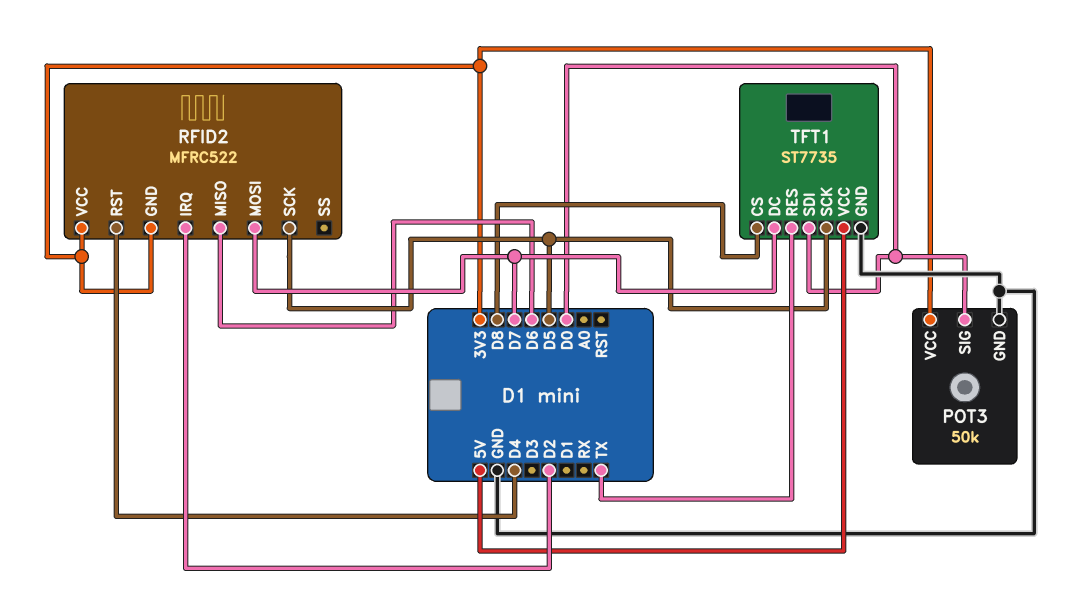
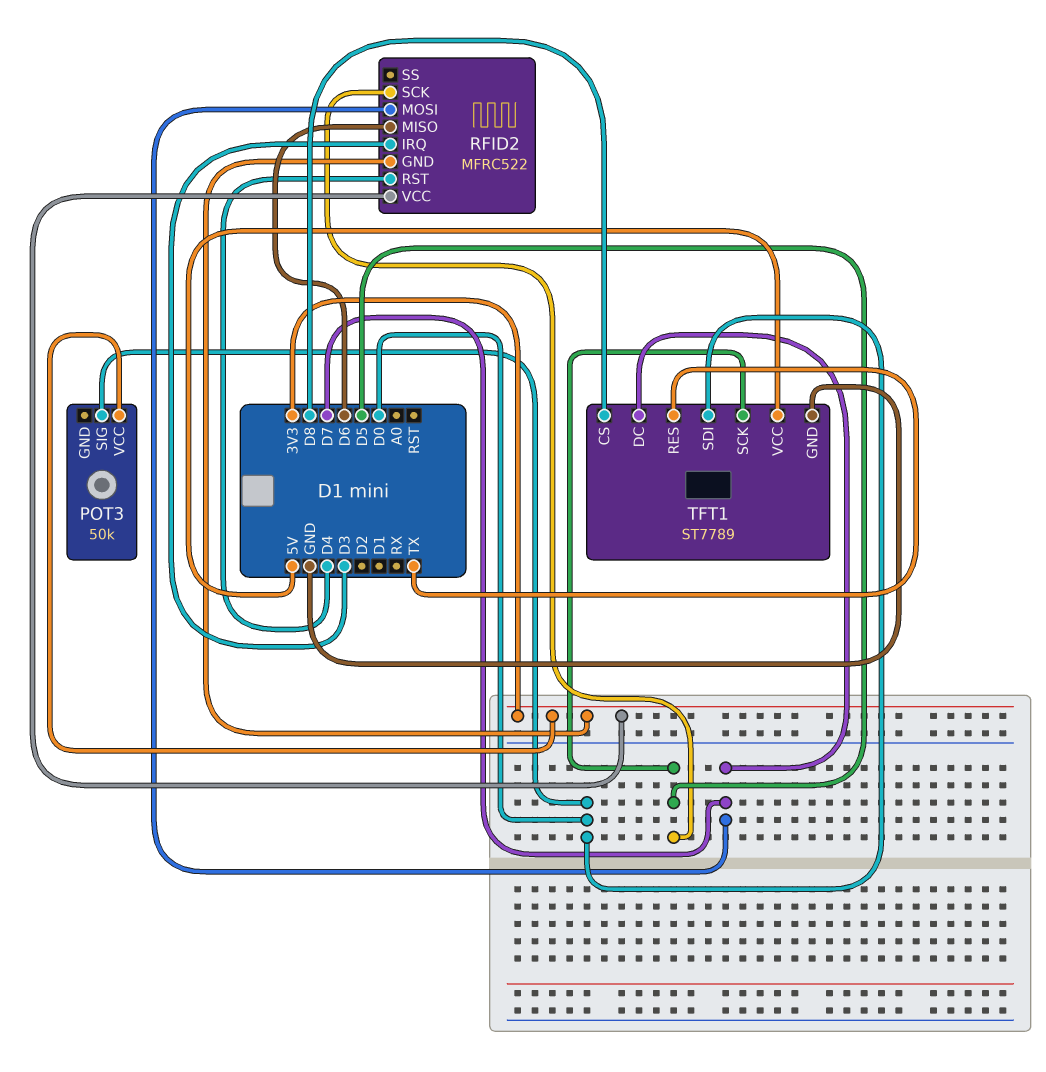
POT3 pin GND: GND -> none
RFID2 pin IRQ: D2 -> D3
TFT1: ST7735 -> ST7789

